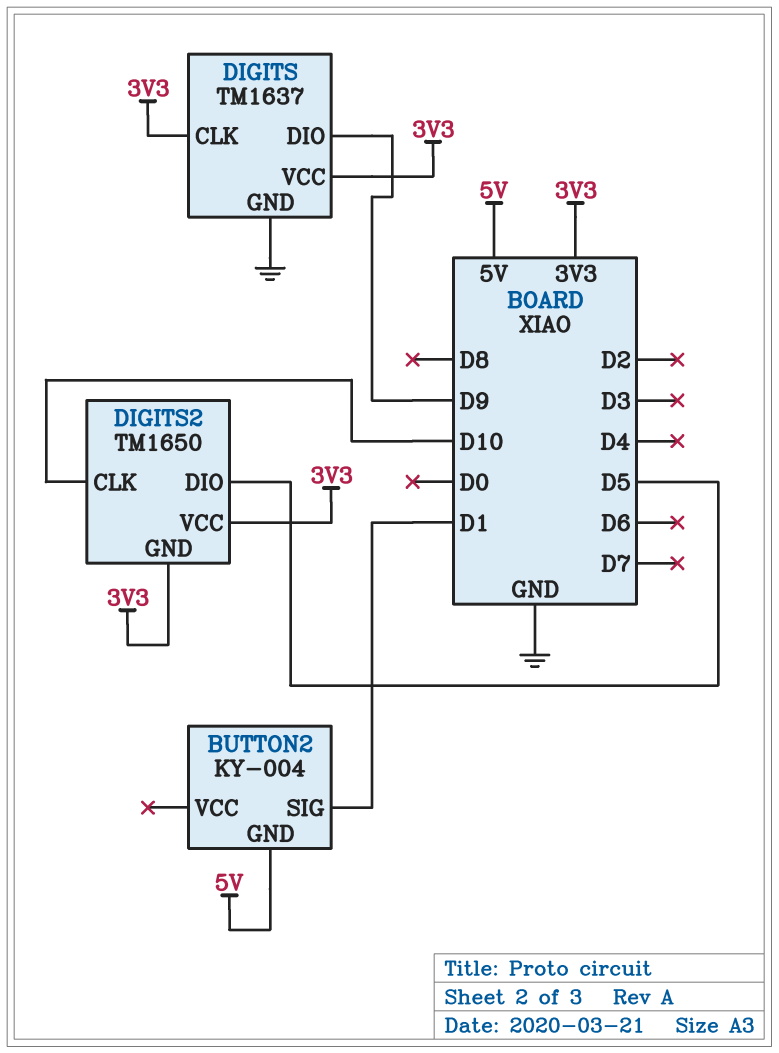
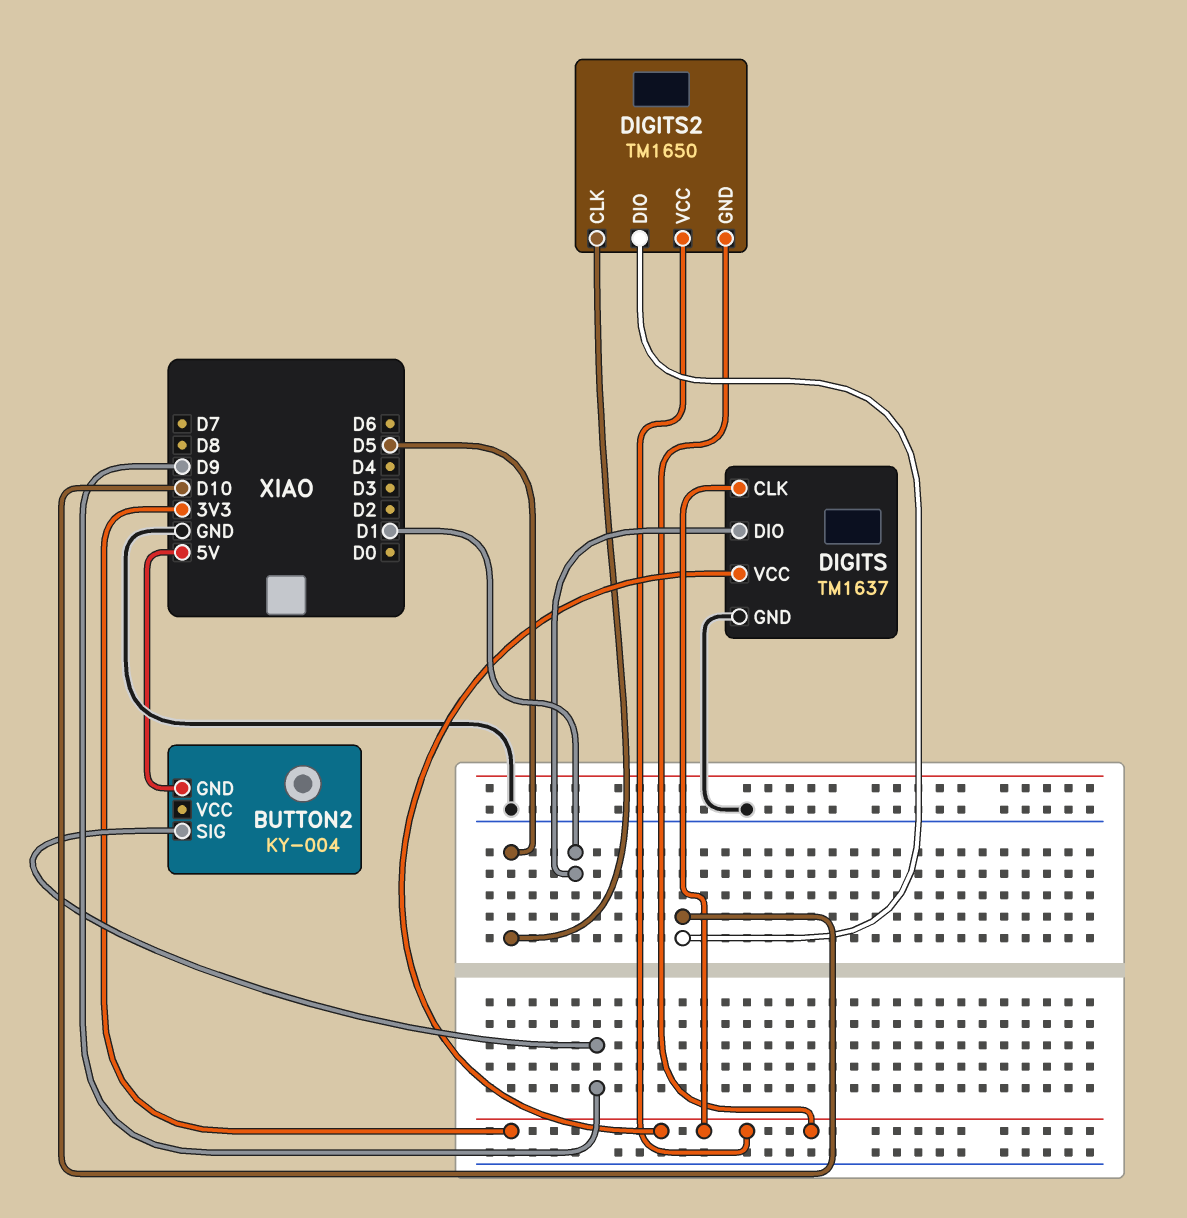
BUTTON2 pin SIG: D1 -> D9
DIGITS pin DIO: D9 -> D1
DIGITS2 pin CLK: D10 -> D5
DIGITS2 pin DIO: D5 -> D10

